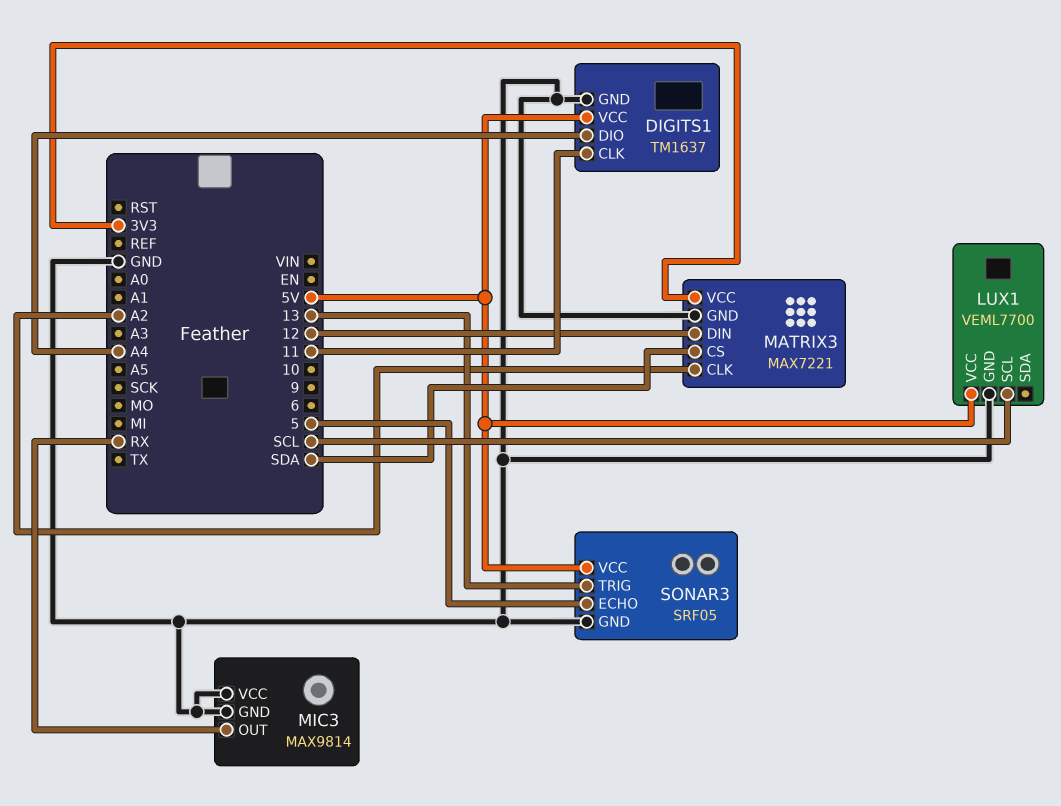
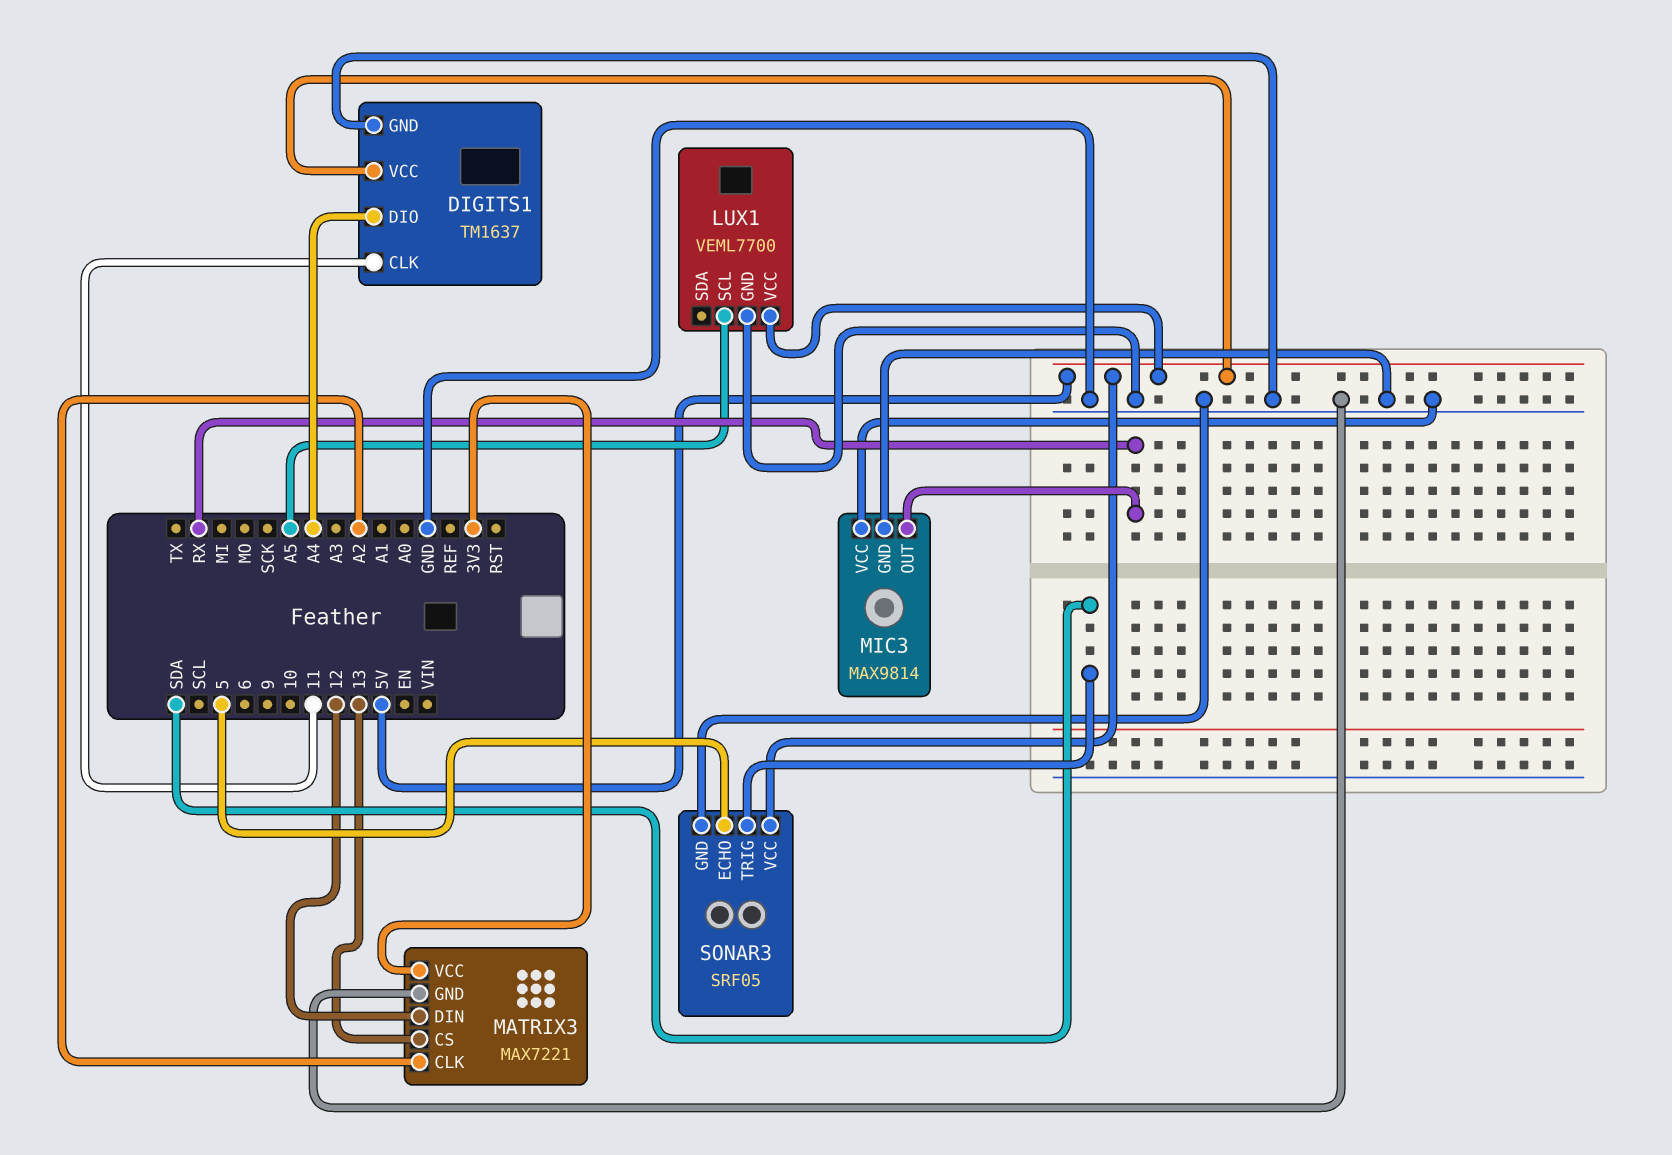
LUX1 pin SCL: SCL -> A5
MATRIX3 pin CS: SDA -> 13
SONAR3 pin TRIG: 13 -> SDA

